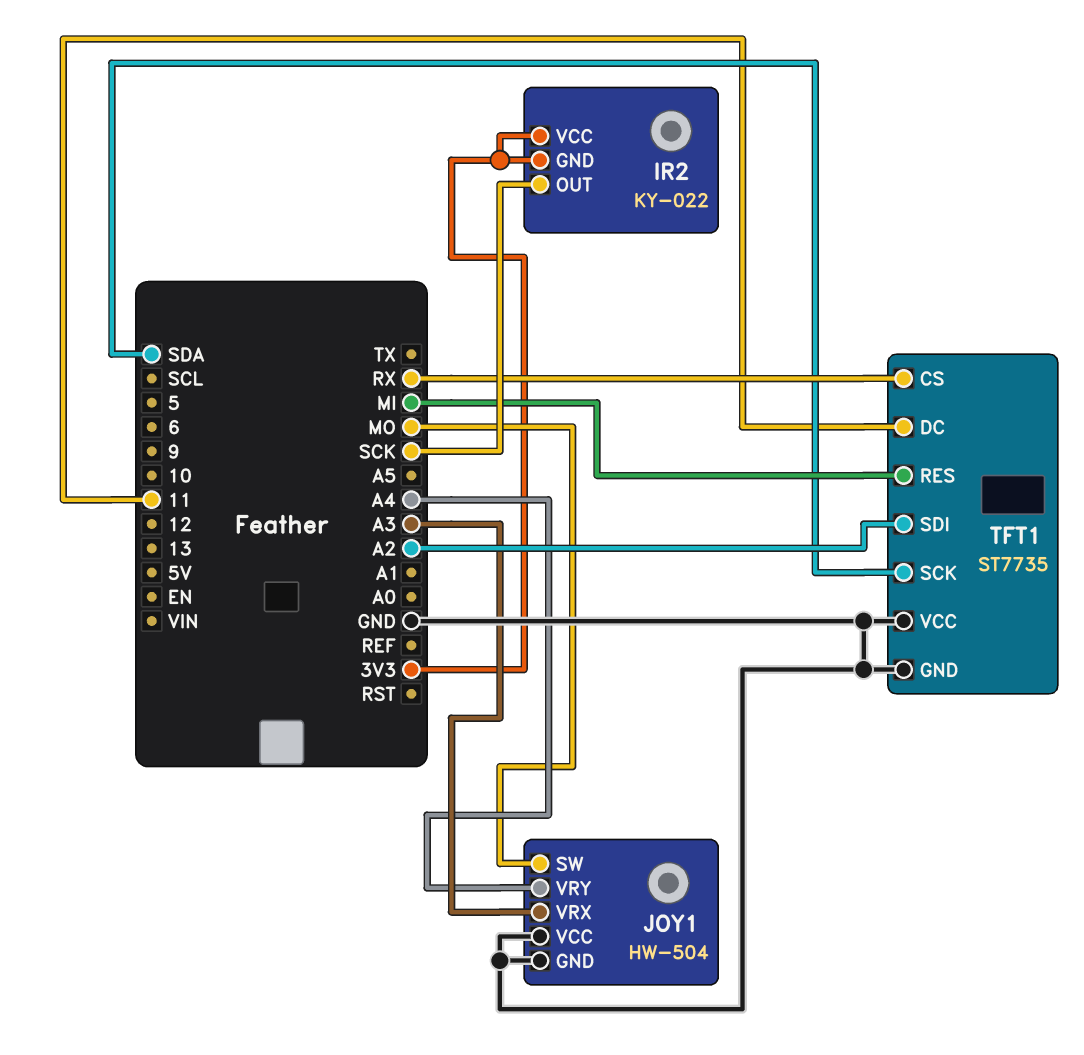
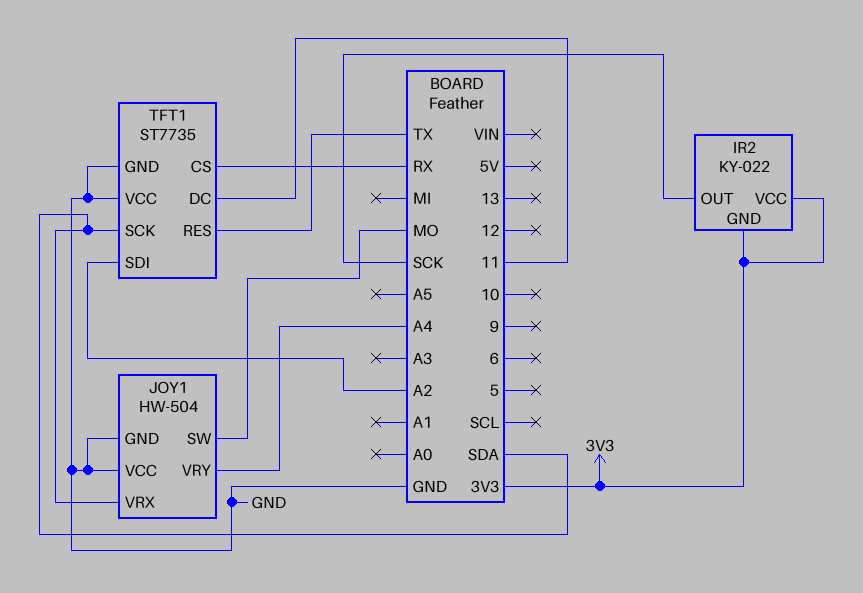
JOY1 pin VRX: A3 -> SDA
TFT1 pin RES: MI -> TX

